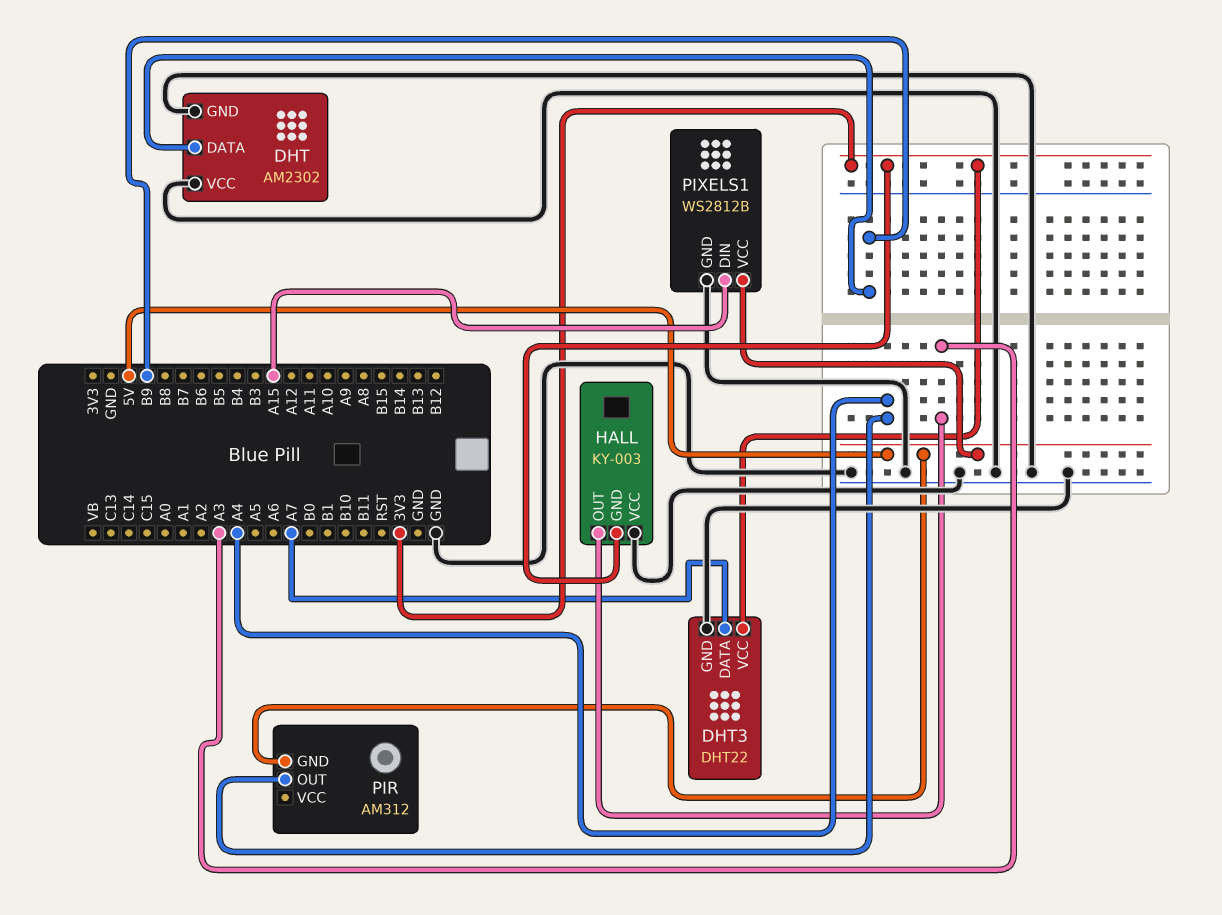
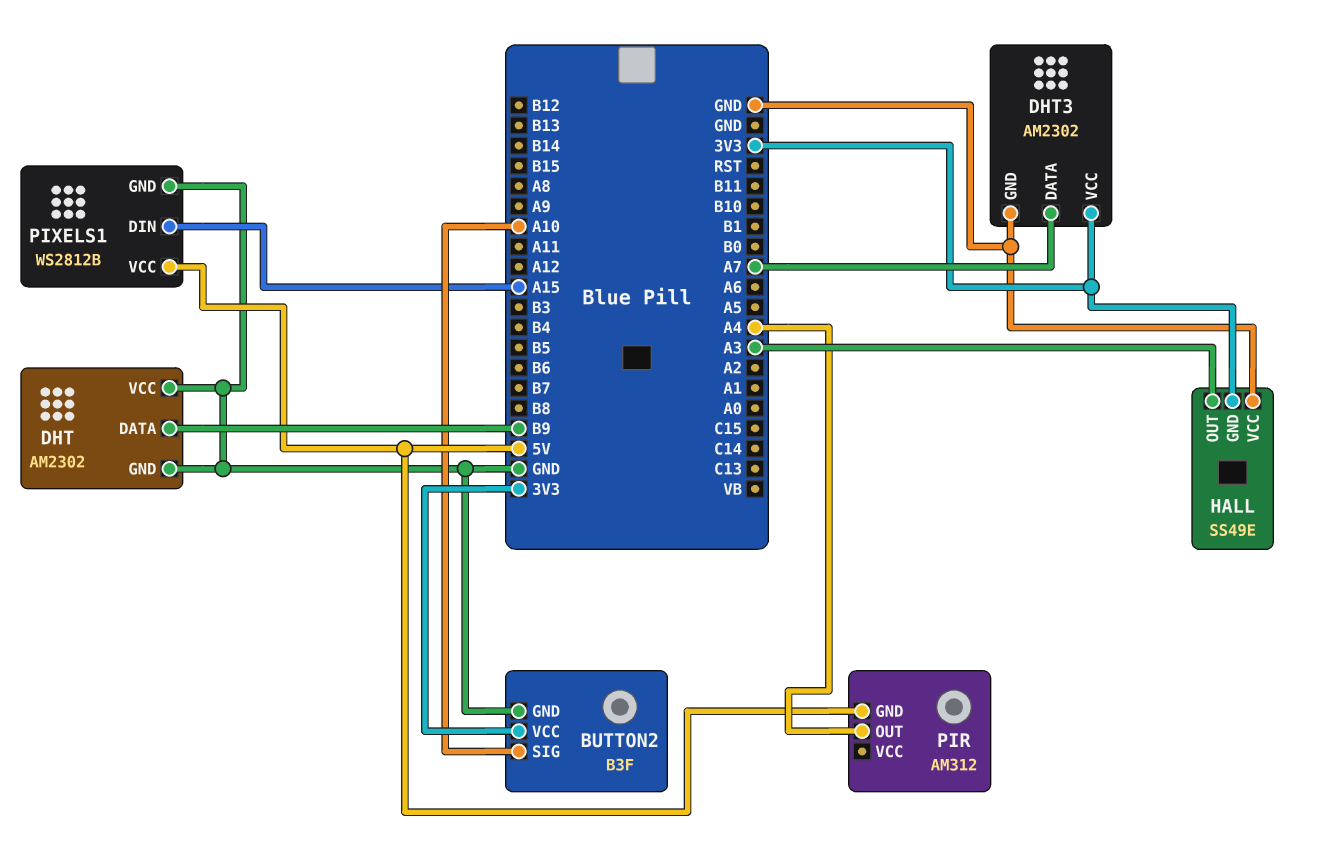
BUTTON2: none -> B3F
BUTTON2 pin GND: none -> GND
BUTTON2 pin SIG: none -> A10
BUTTON2 pin VCC: none -> 3V3
DHT3: DHT22 -> AM2302
HALL: KY-003 -> SS49E

